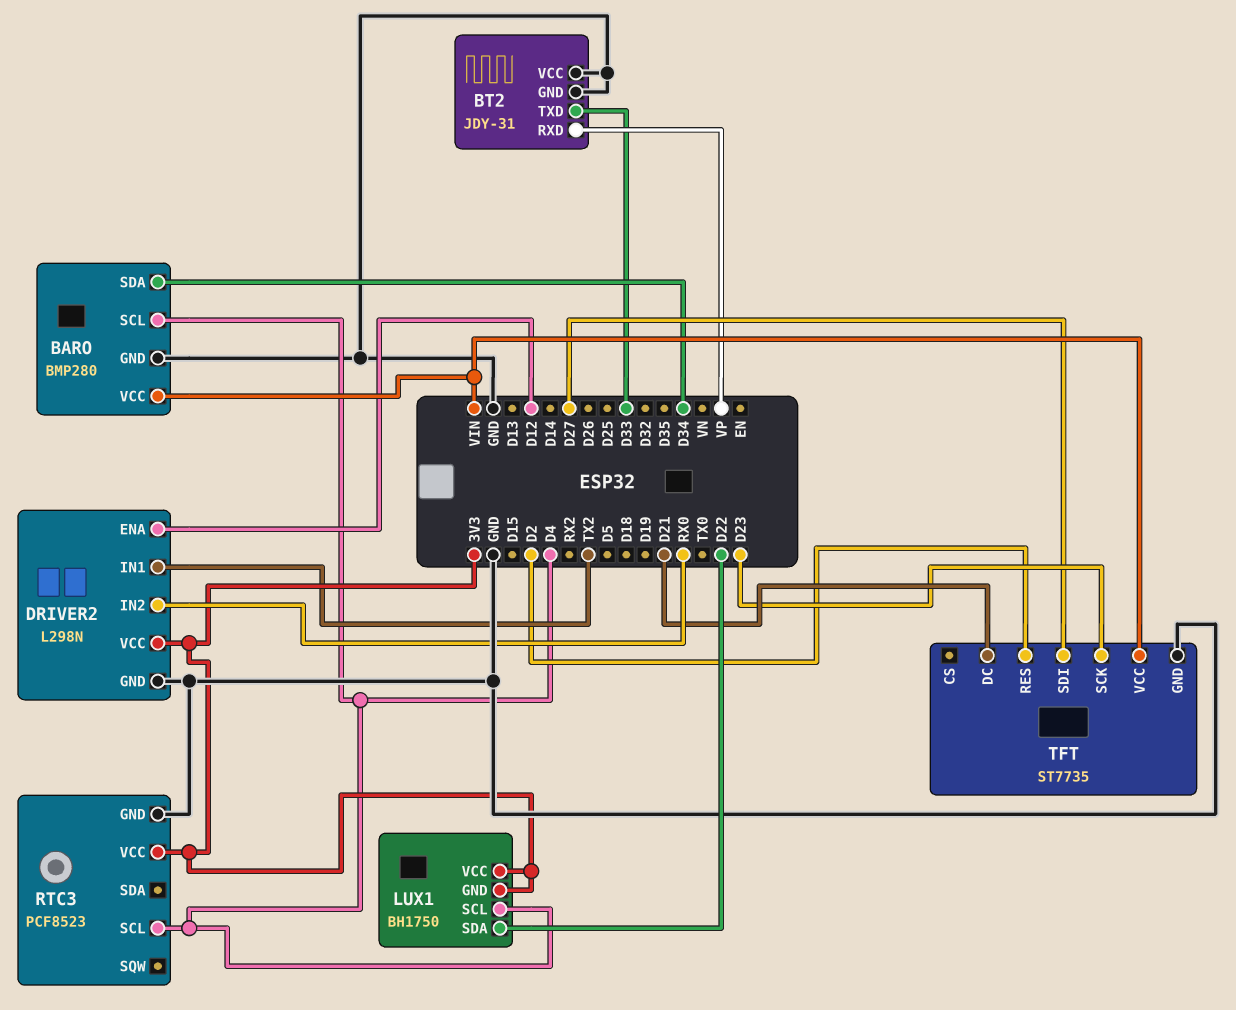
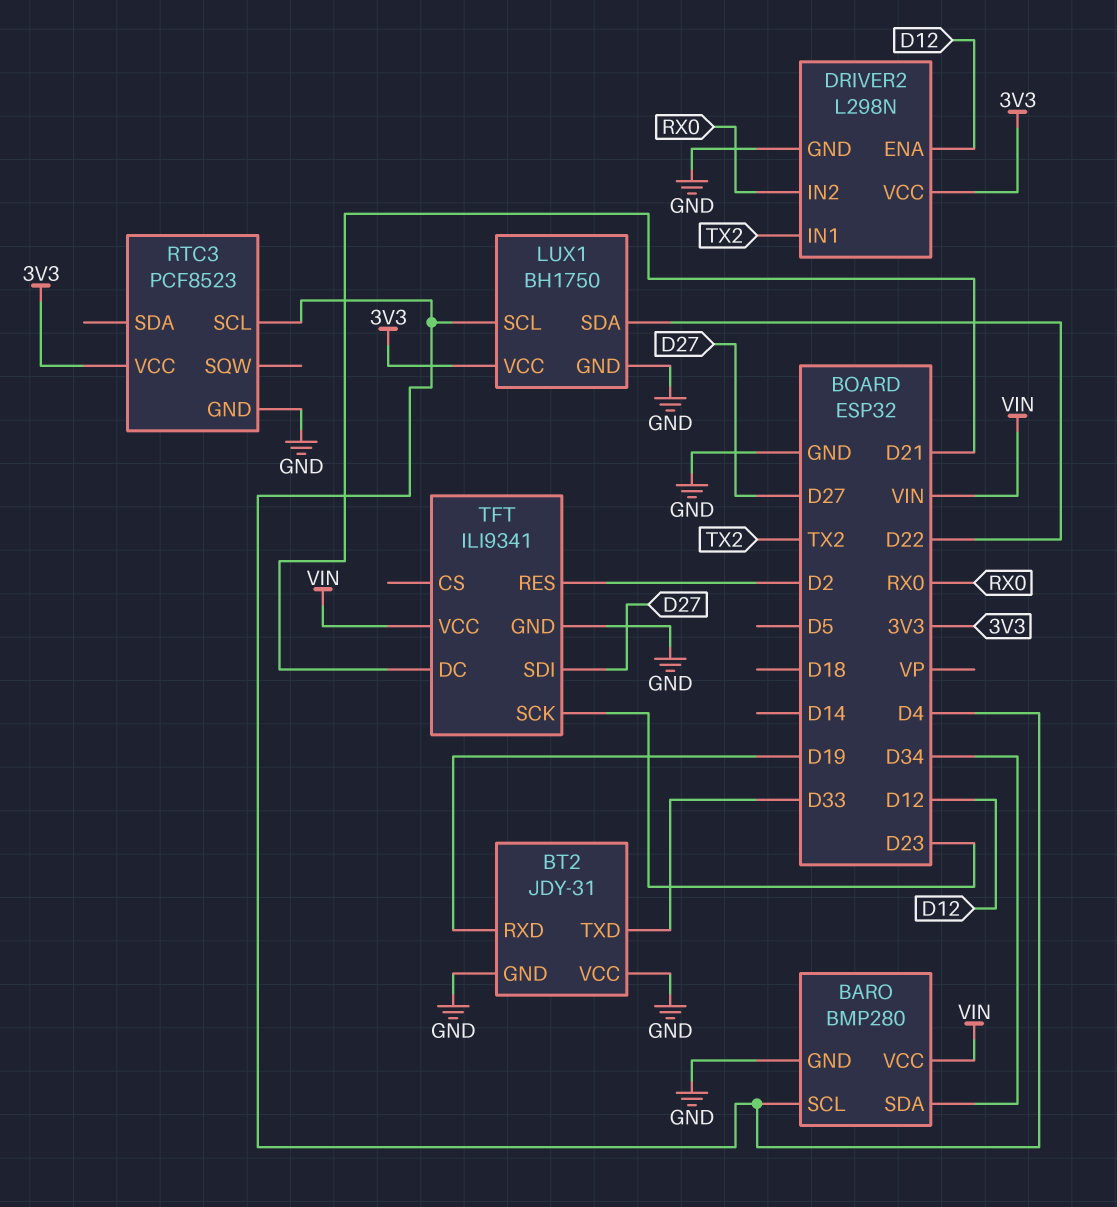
BT2 pin RXD: VP -> D19
LUX1 pin GND: 3V3 -> GND
TFT: ST7735 -> ILI9341

